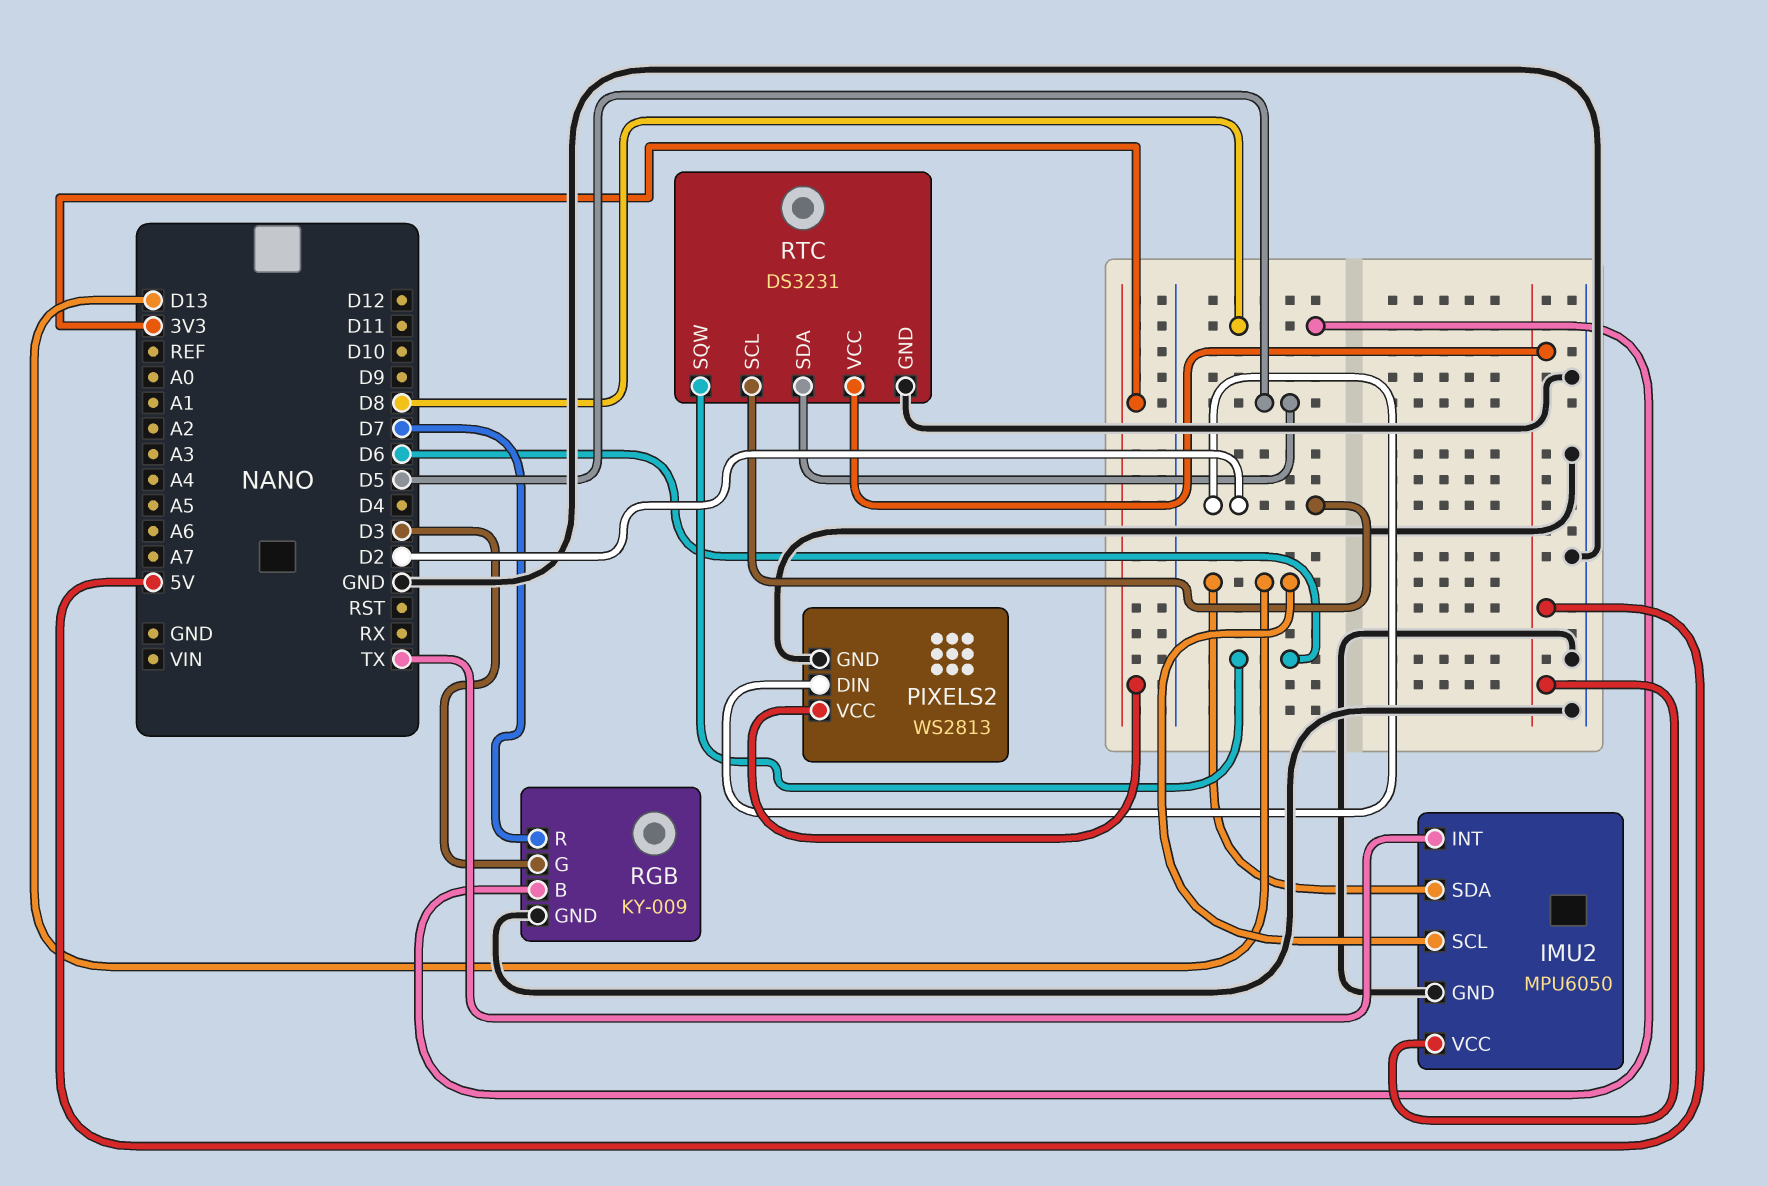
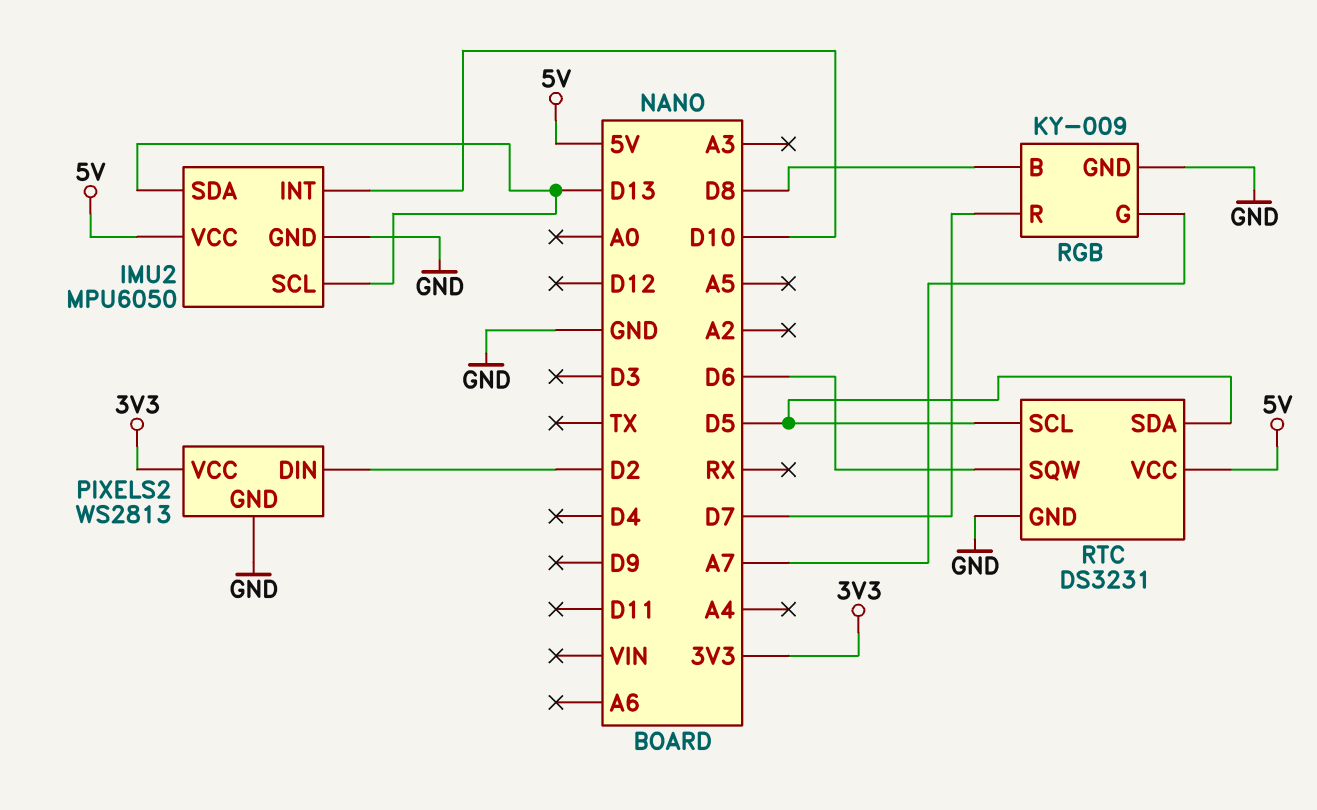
IMU2 pin INT: TX -> D10
RGB pin G: D3 -> A7
RTC pin SCL: D2 -> D5

